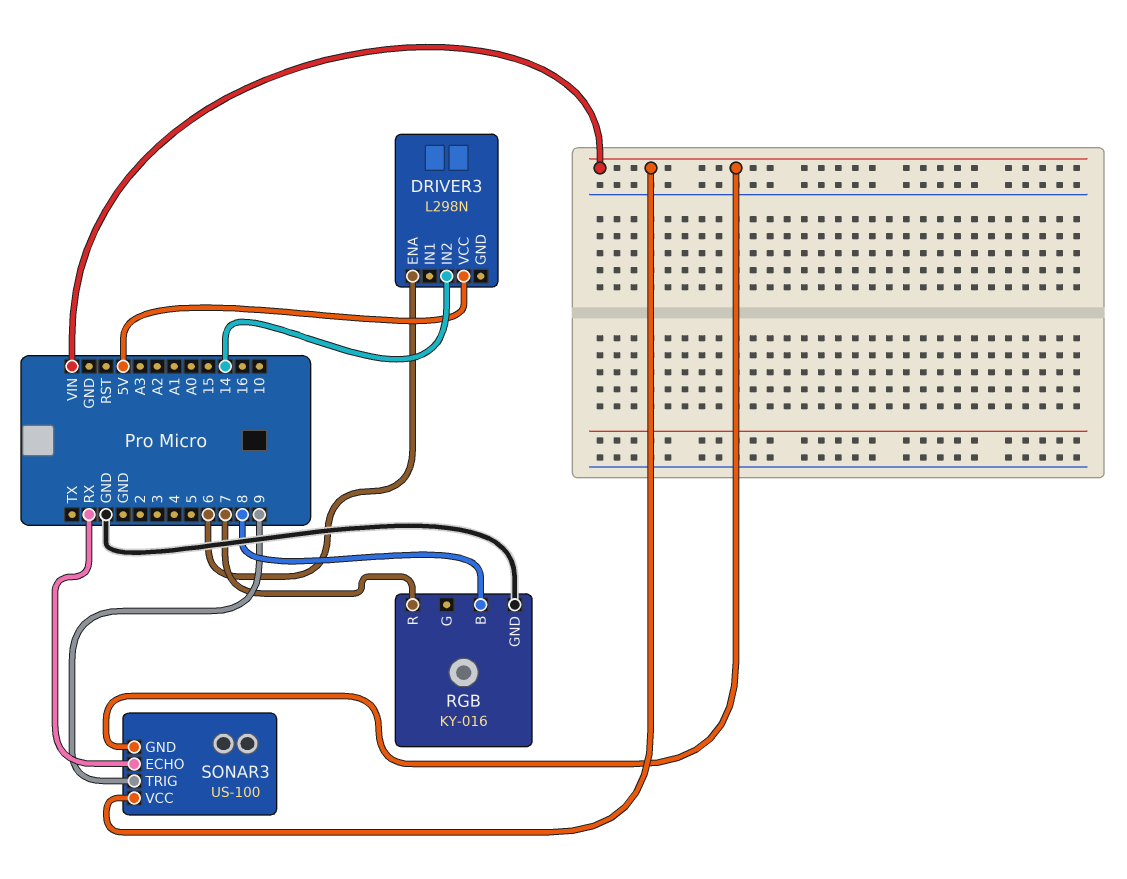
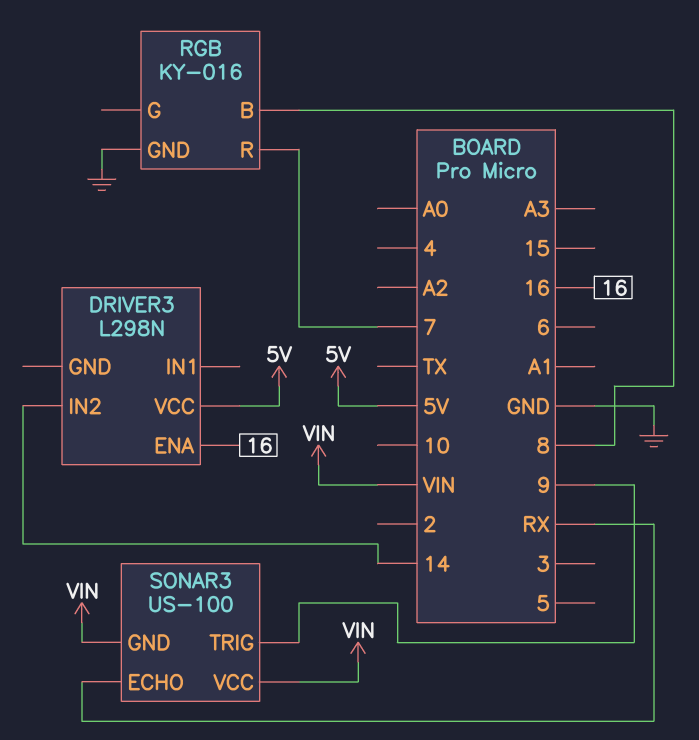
DRIVER3 pin ENA: 6 -> 16

